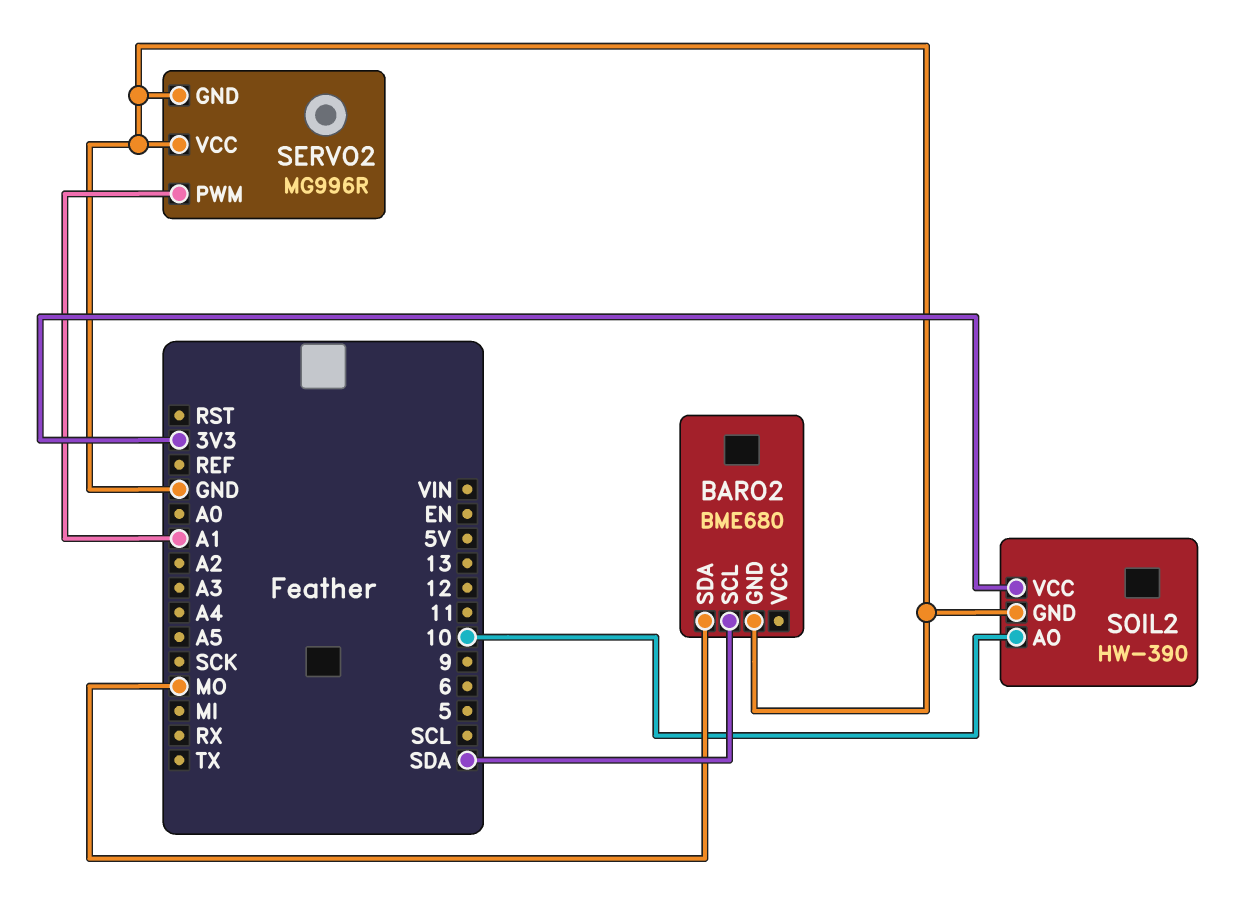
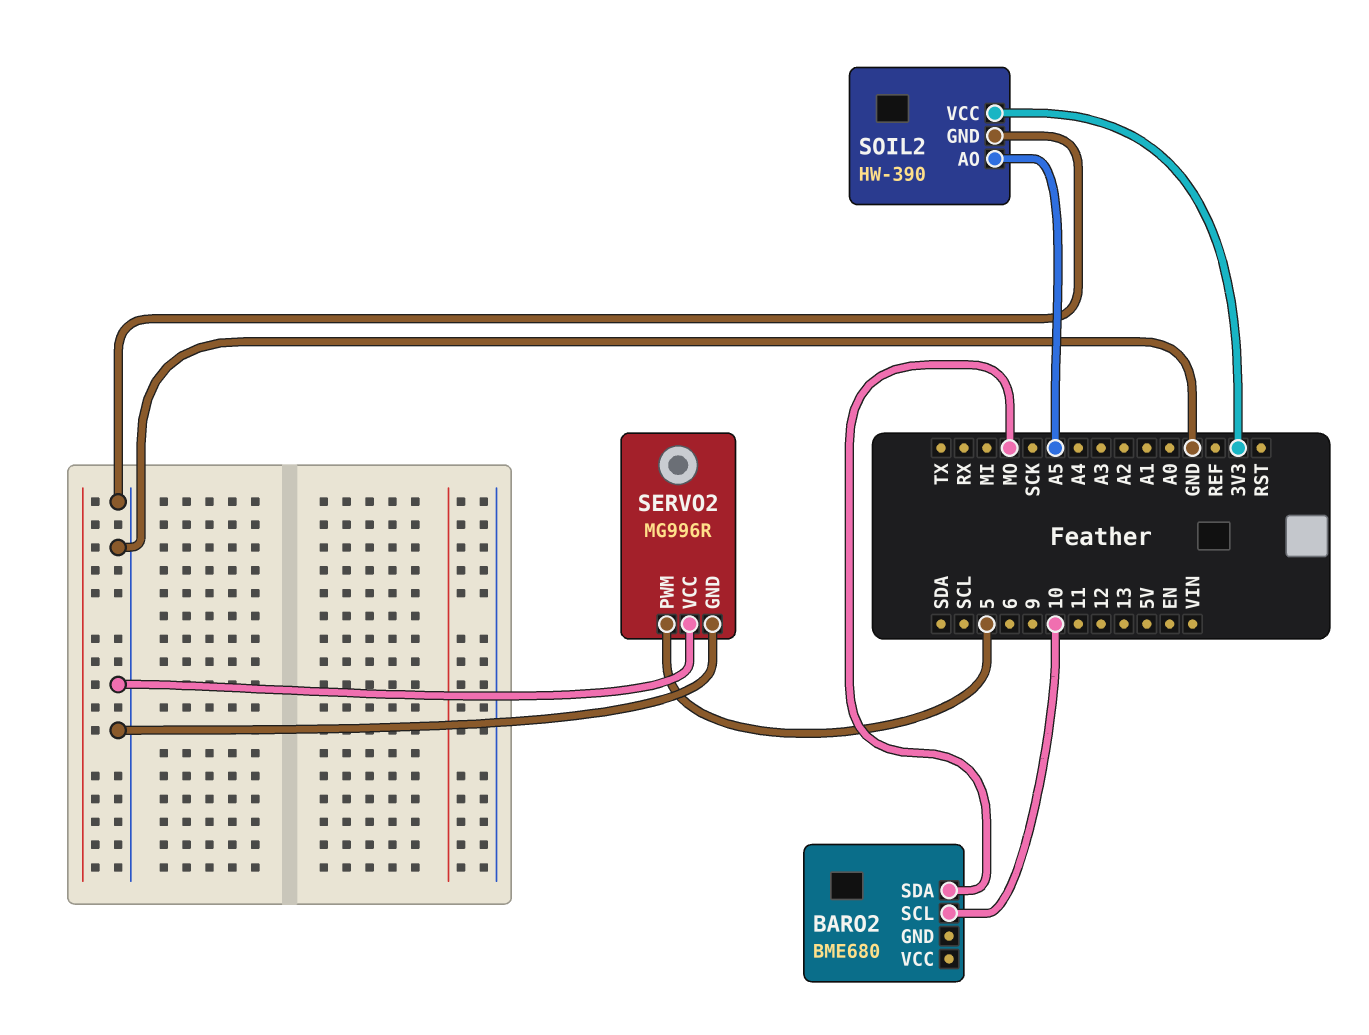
BARO2 pin GND: GND -> none
BARO2 pin SCL: SDA -> 10
SERVO2 pin PWM: A1 -> 5
SOIL2 pin AO: 10 -> A5

